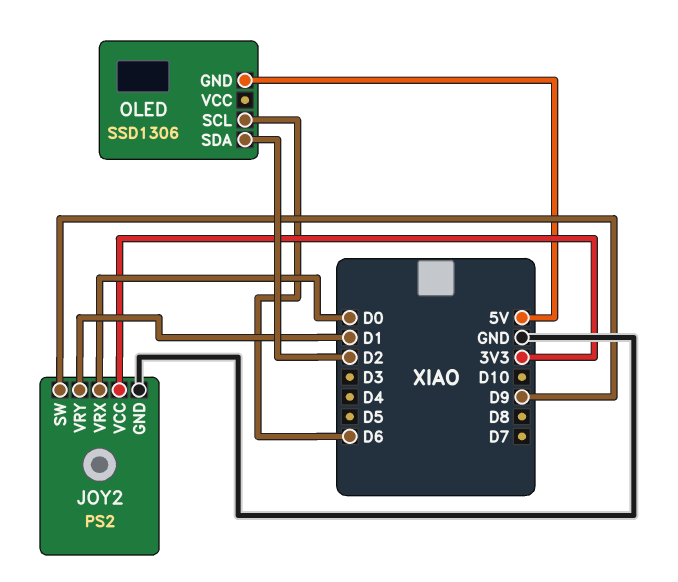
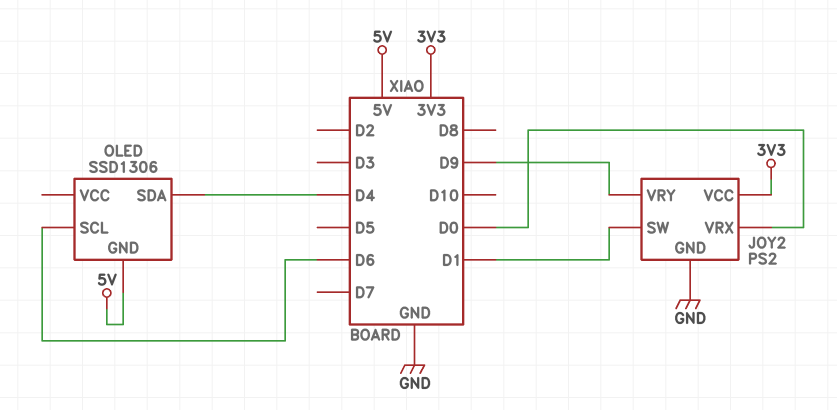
JOY2 pin SW: D9 -> D1
JOY2 pin VRY: D1 -> D9
OLED pin SDA: D2 -> D4

